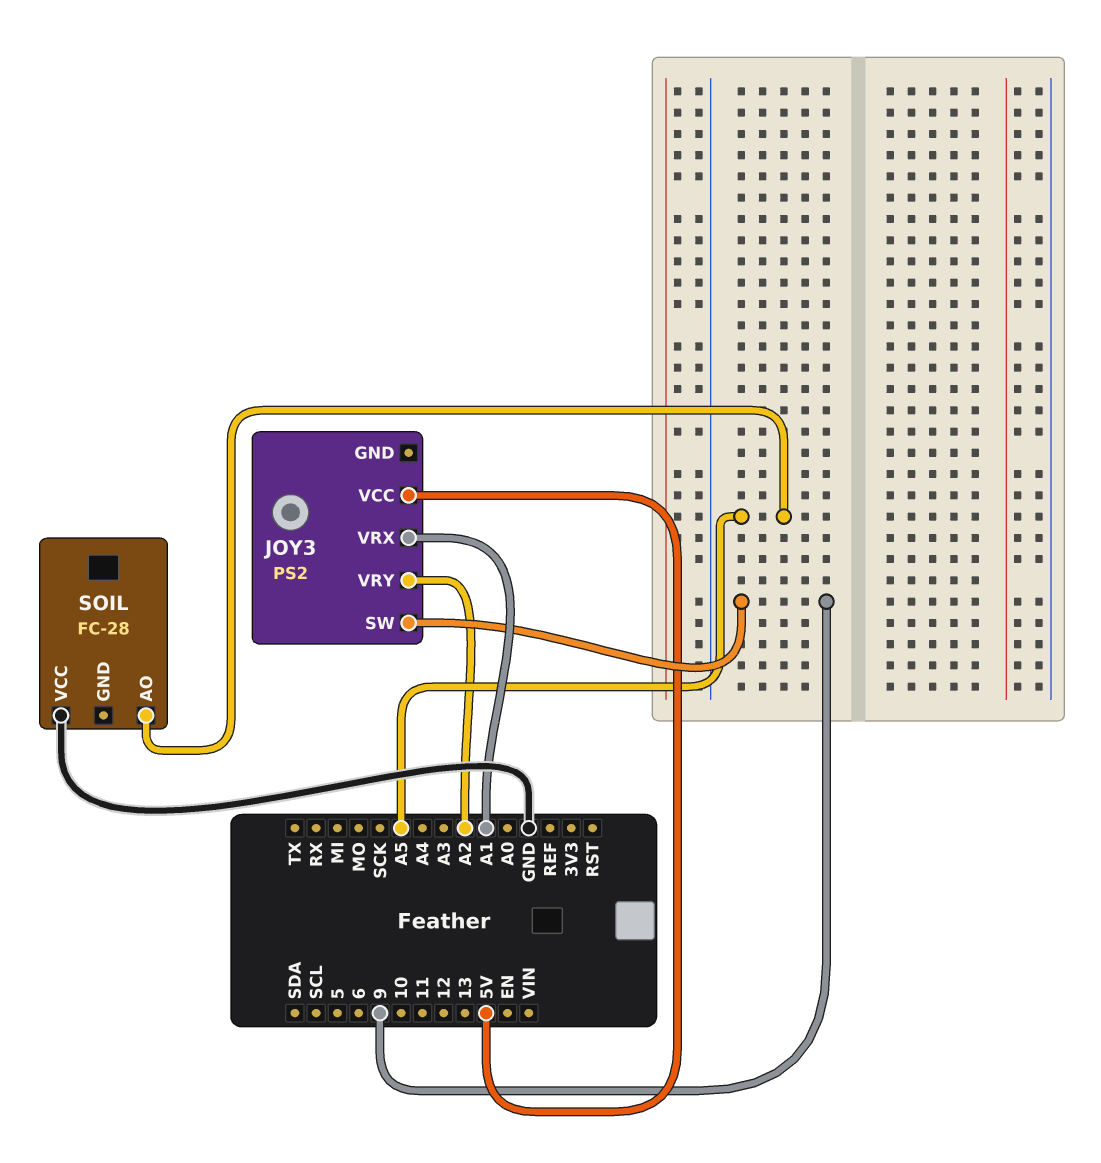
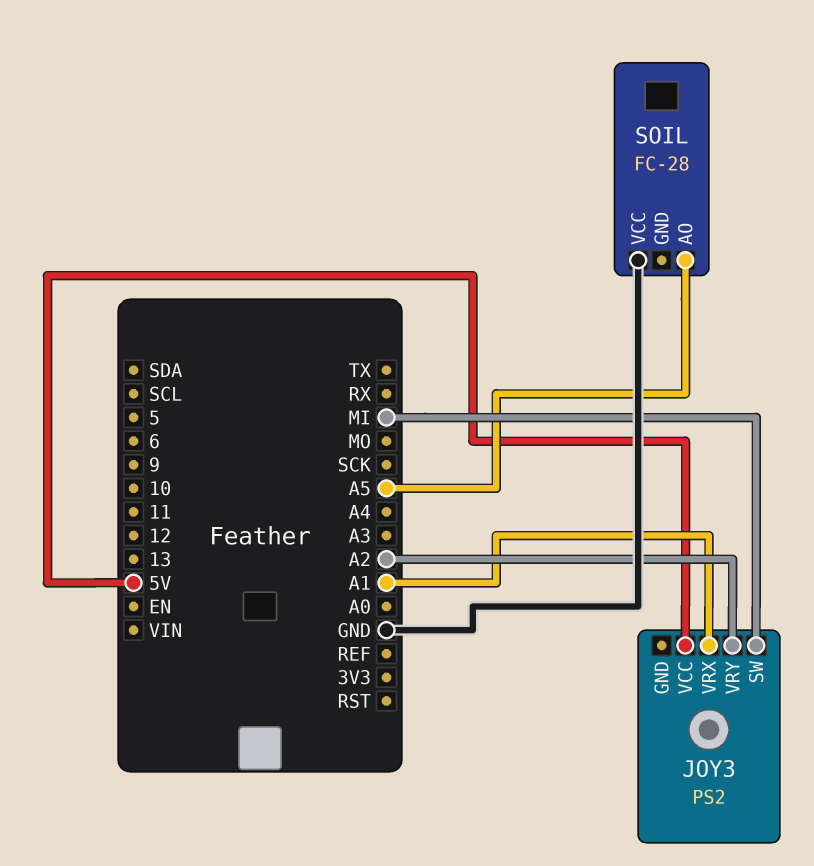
JOY3 pin SW: 9 -> MI

